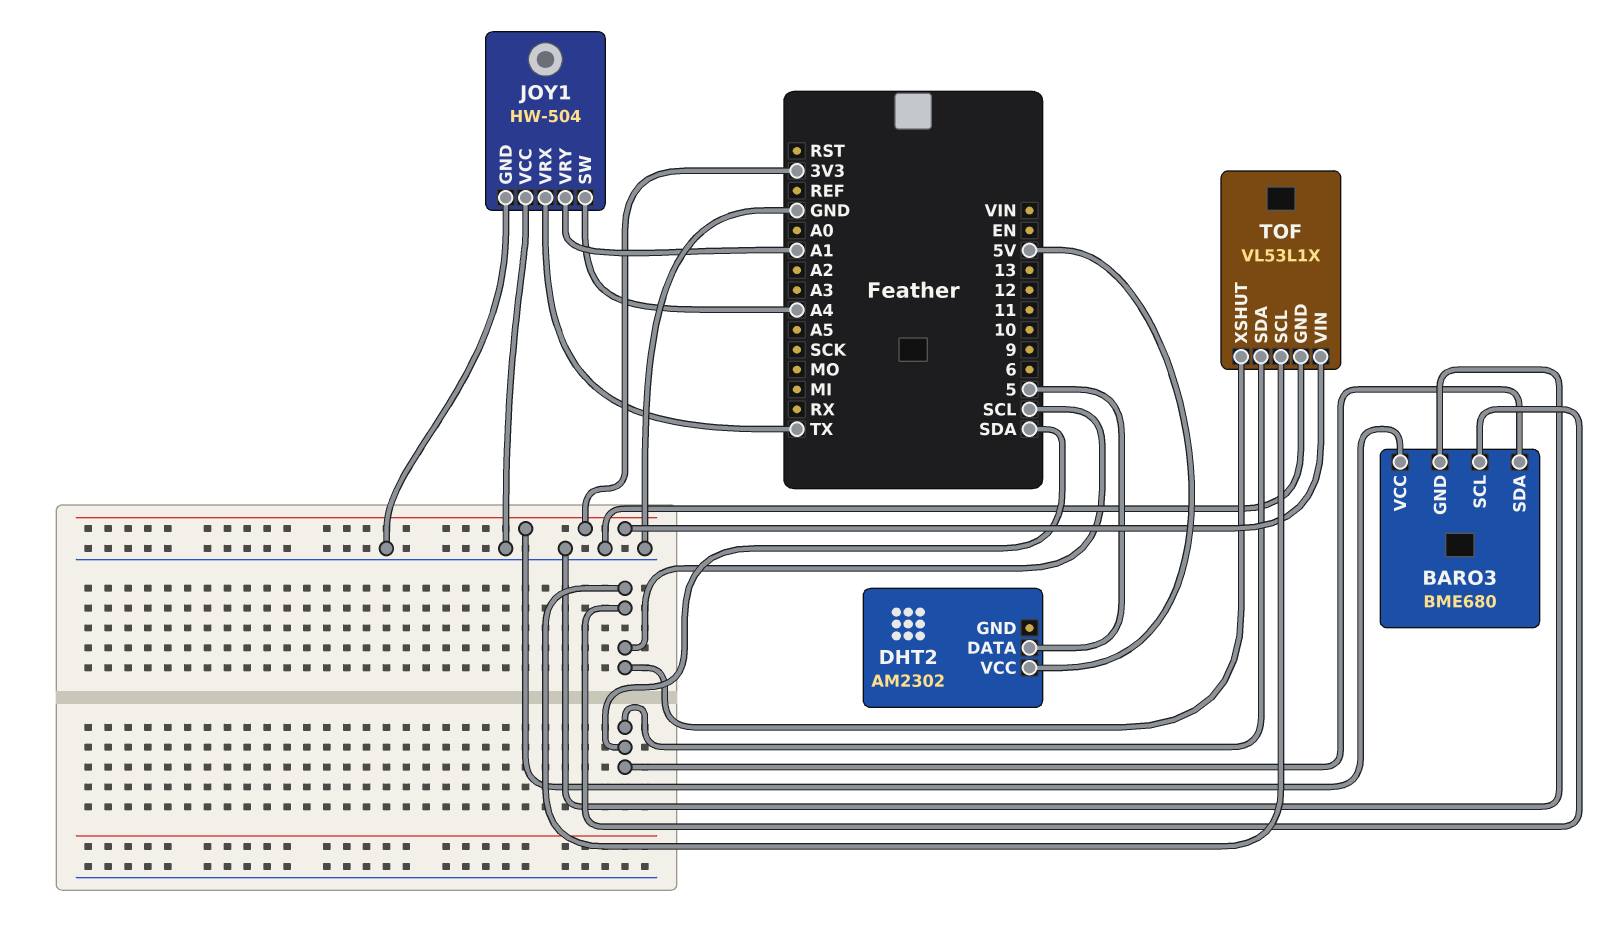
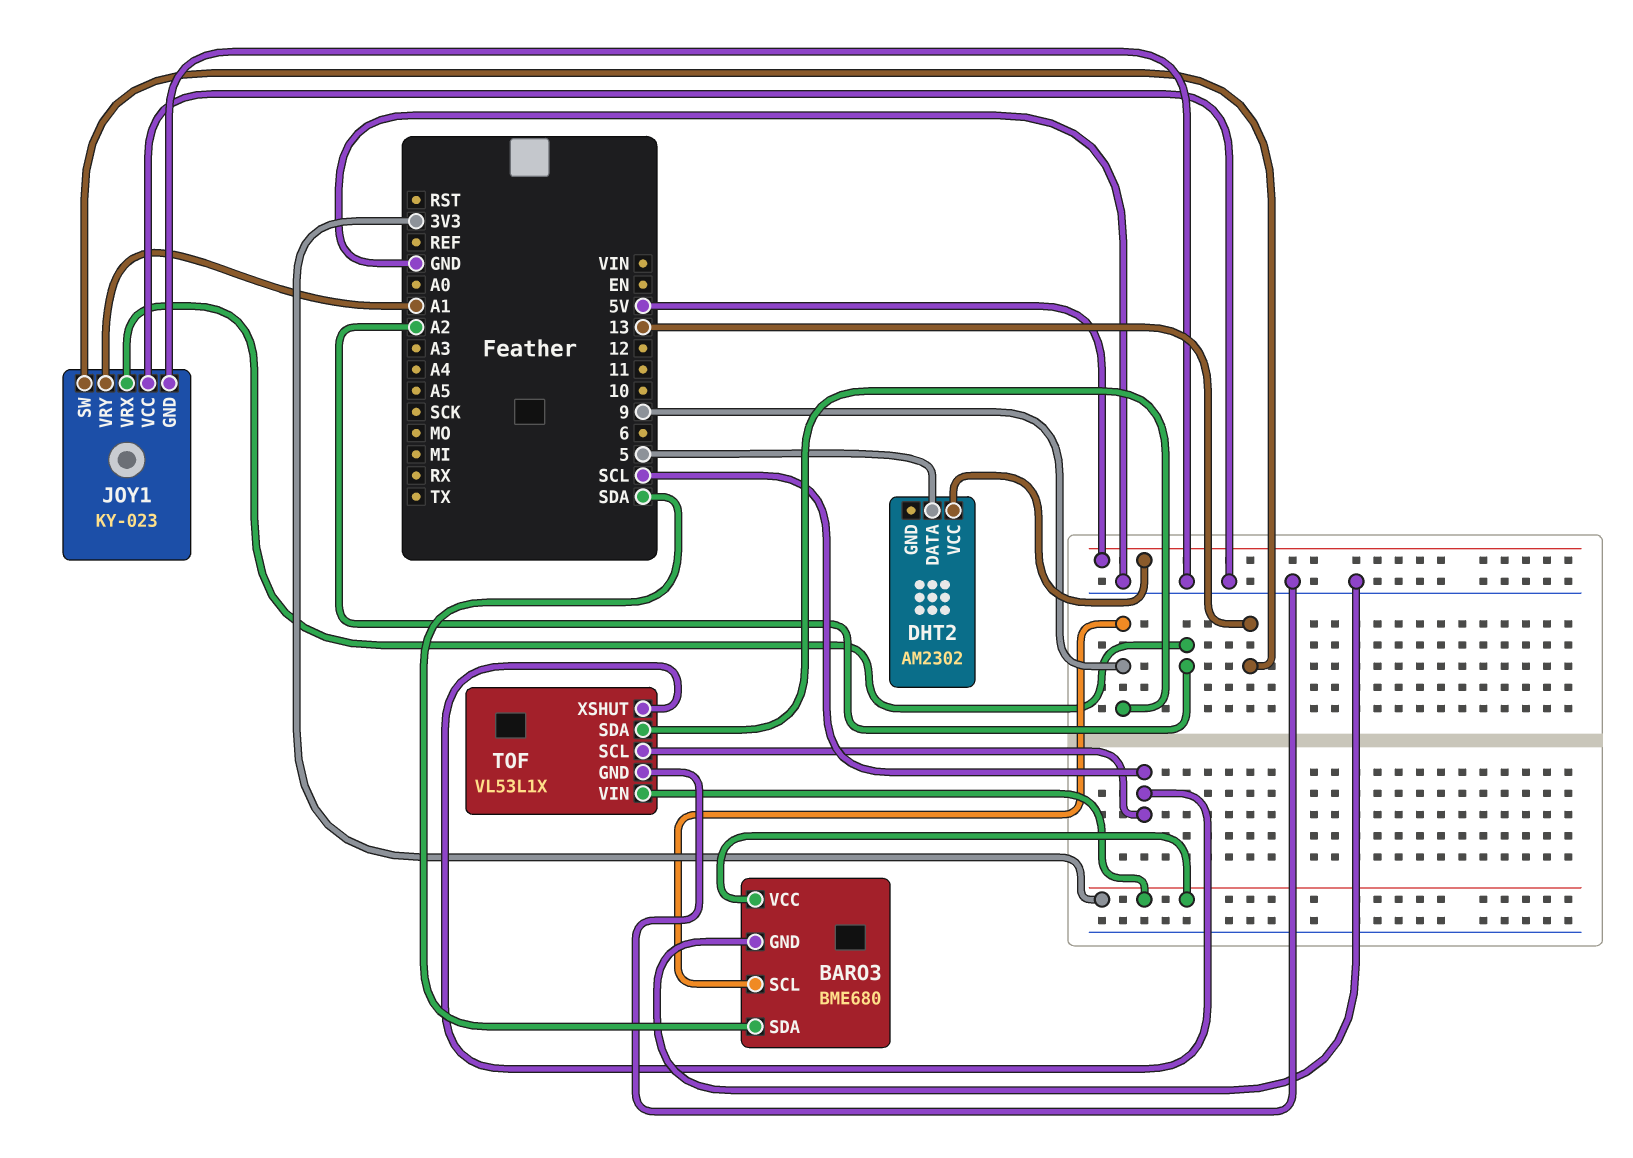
BARO3 pin SCL: SCL -> 9
JOY1: HW-504 -> KY-023
JOY1 pin SW: A4 -> 13
JOY1 pin VRX: TX -> A2
TOF pin SDA: SDA -> 9

